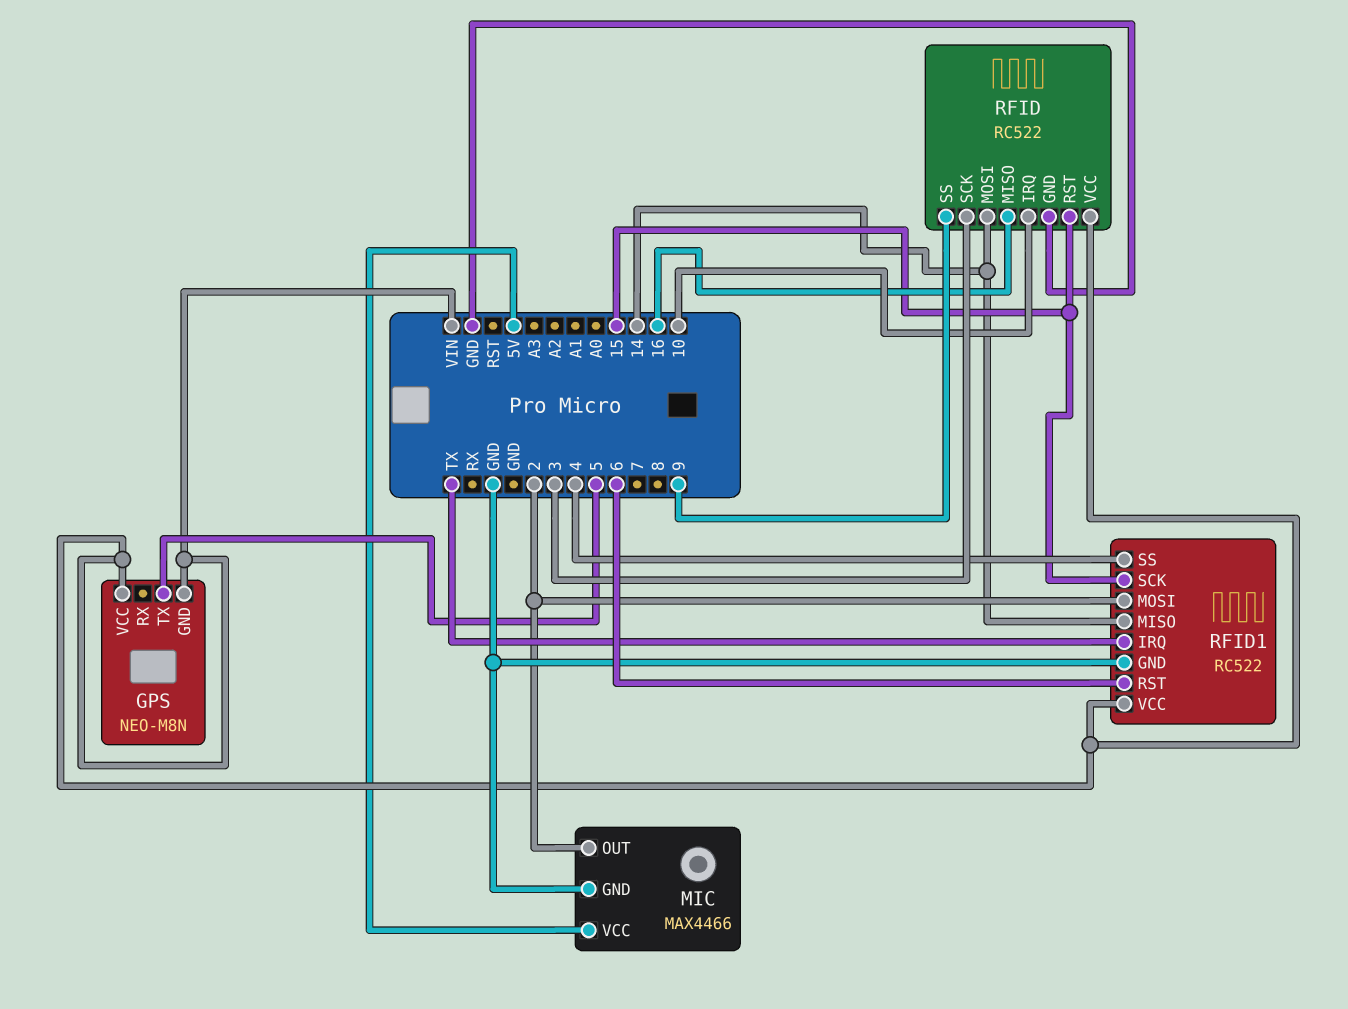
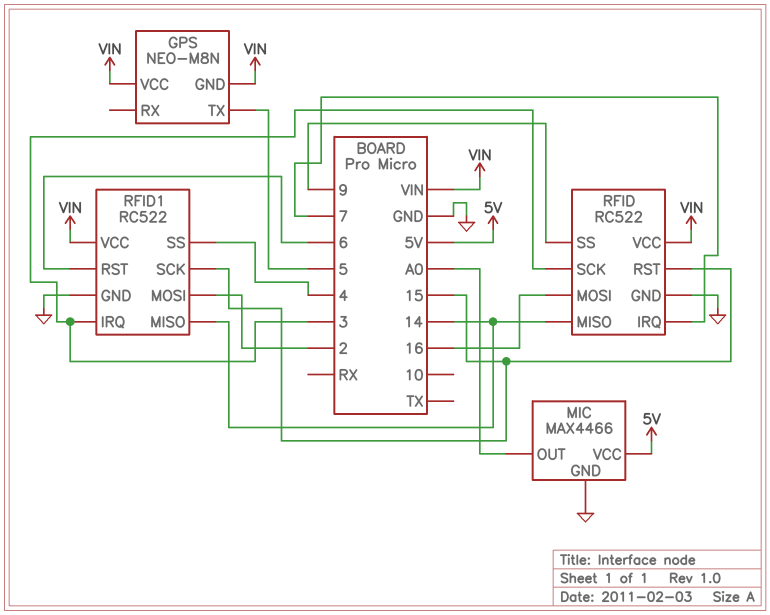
MIC pin OUT: 2 -> A0
RFID pin IRQ: 10 -> 7
RFID pin MISO: 16 -> 14
RFID pin MOSI: 14 -> 16
RFID1 pin IRQ: TX -> 3

